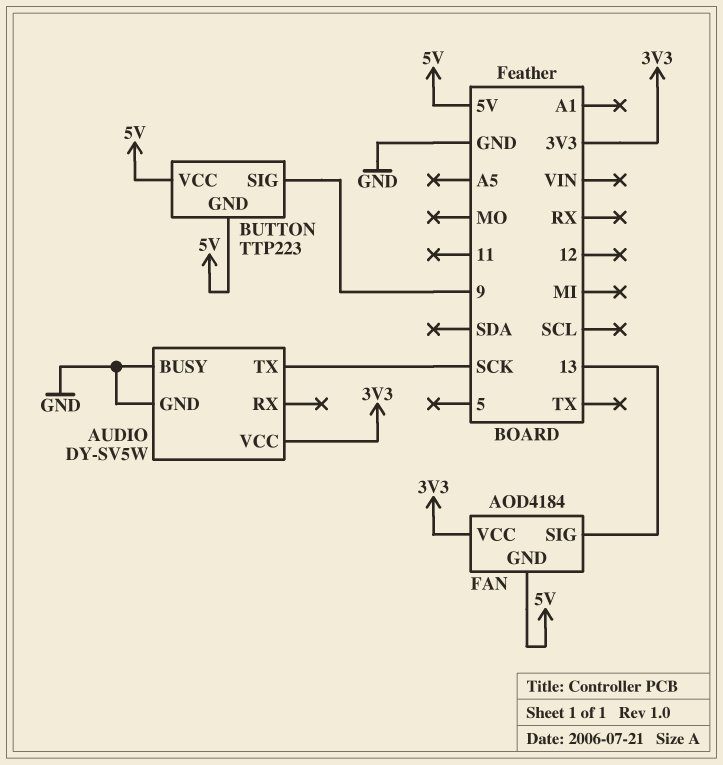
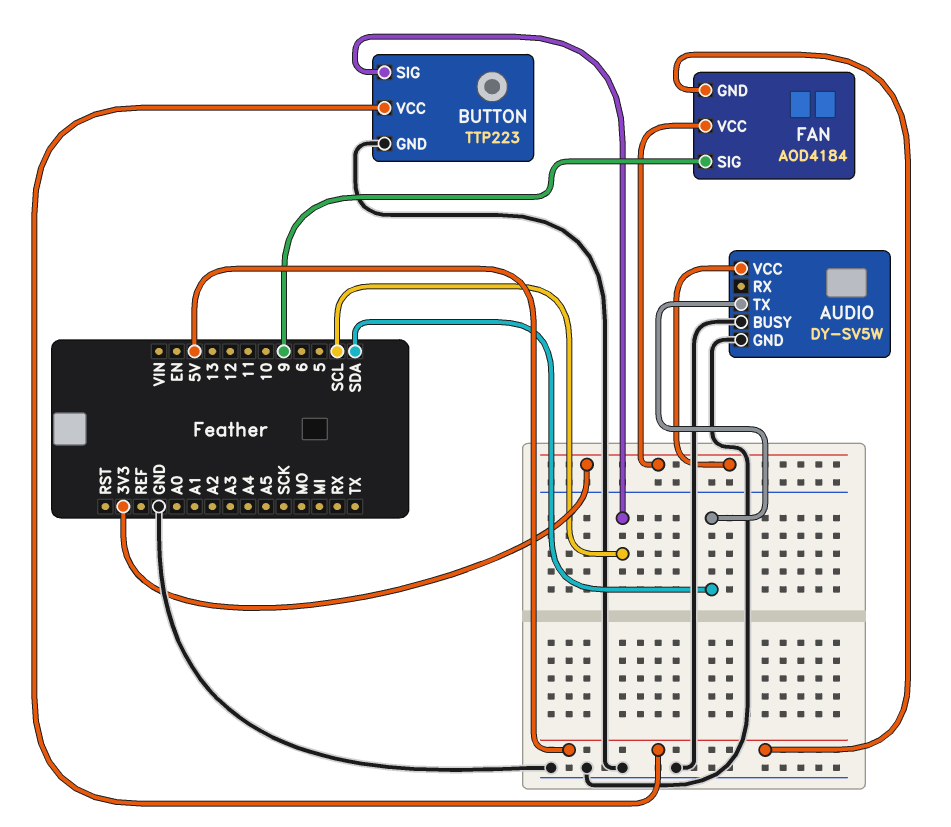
AUDIO pin TX: SCK -> SDA
BUTTON pin GND: 5V -> GND
BUTTON pin SIG: 9 -> SCL
FAN pin SIG: 13 -> 9

